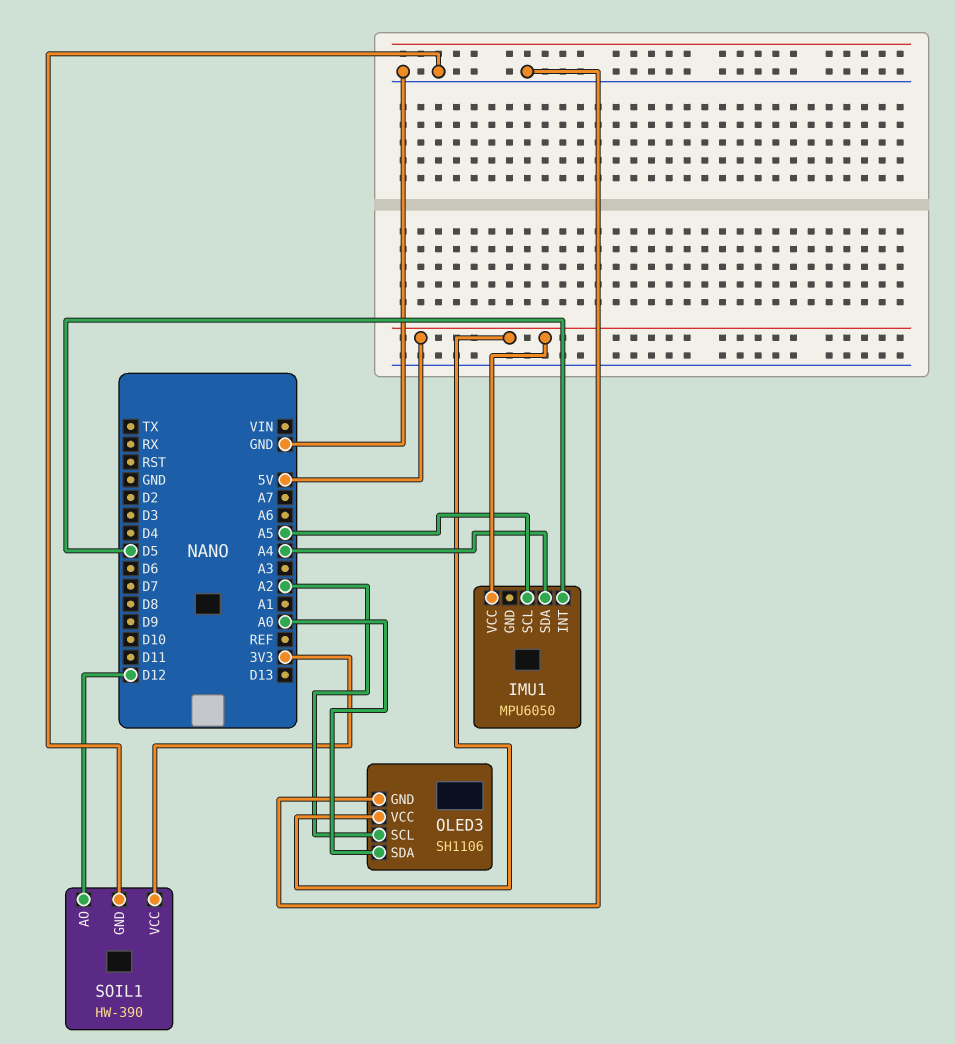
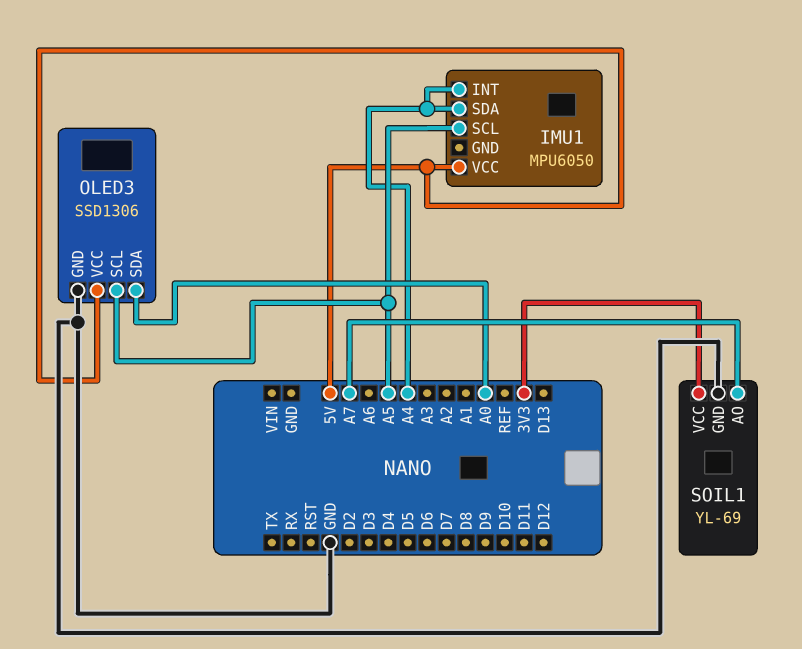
IMU1 pin INT: D5 -> A4
OLED3: SH1106 -> SSD1306
OLED3 pin SCL: A2 -> A5
SOIL1: HW-390 -> YL-69
SOIL1 pin AO: D12 -> A7

